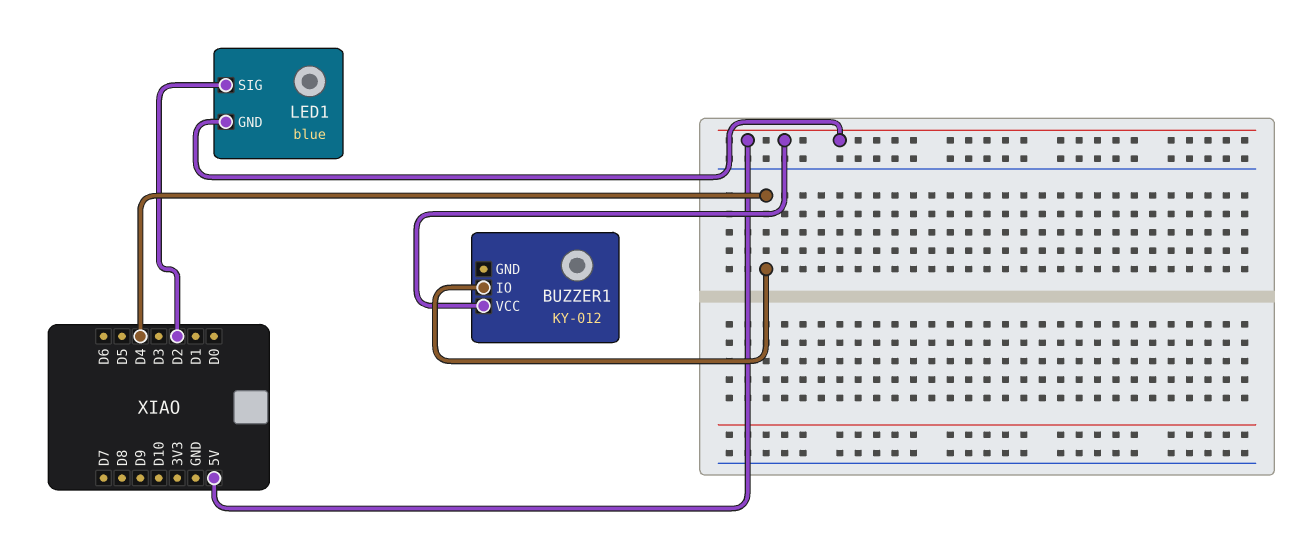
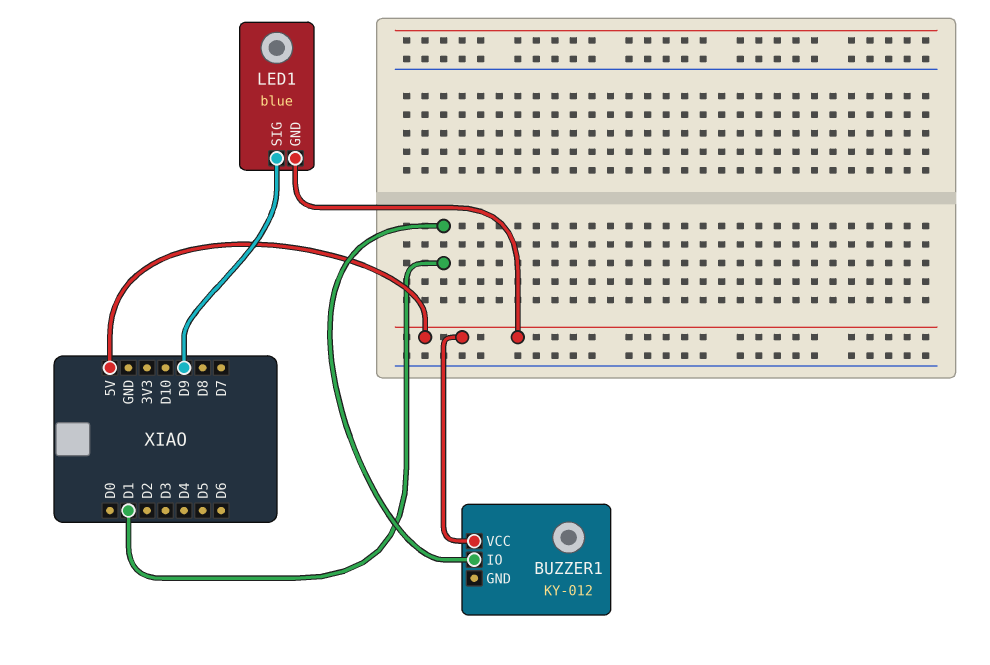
BUZZER1 pin IO: D4 -> D1
LED1 pin SIG: D2 -> D9

